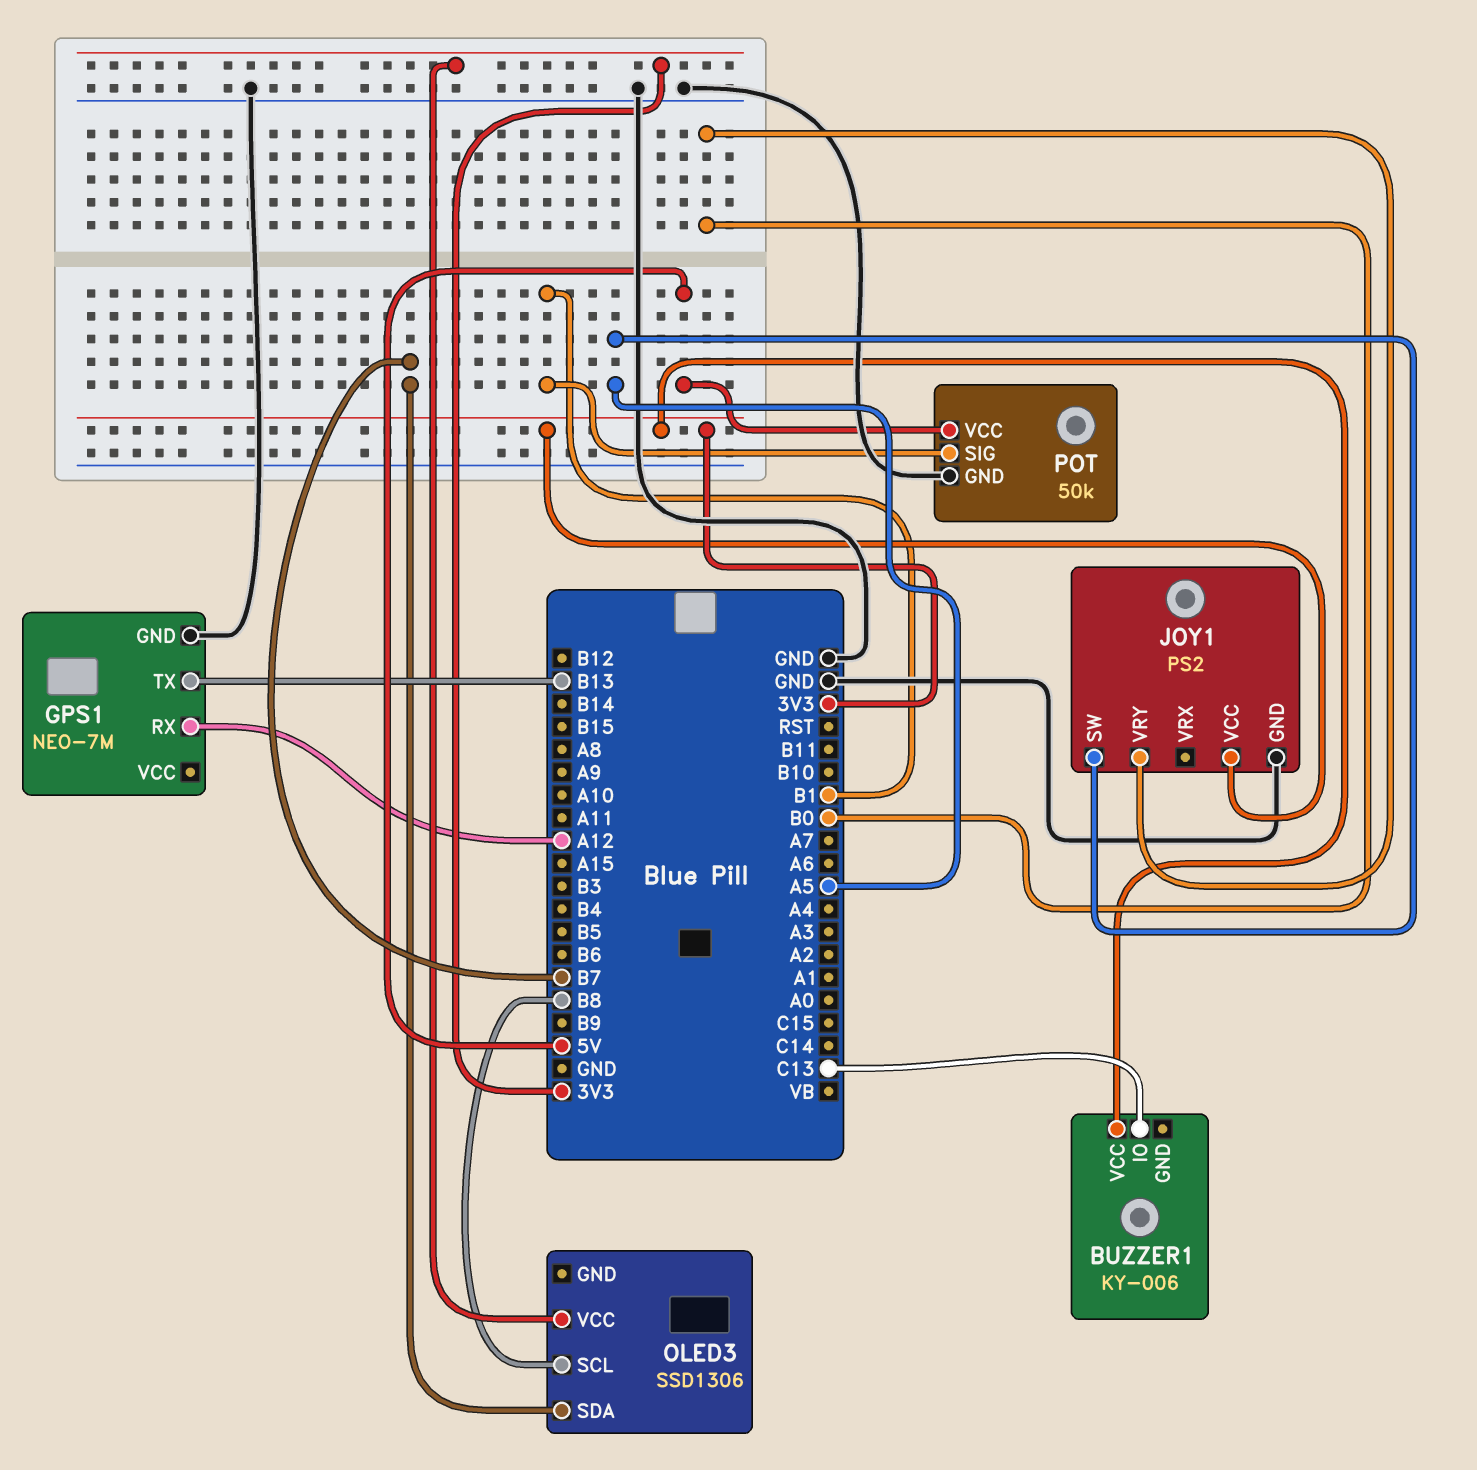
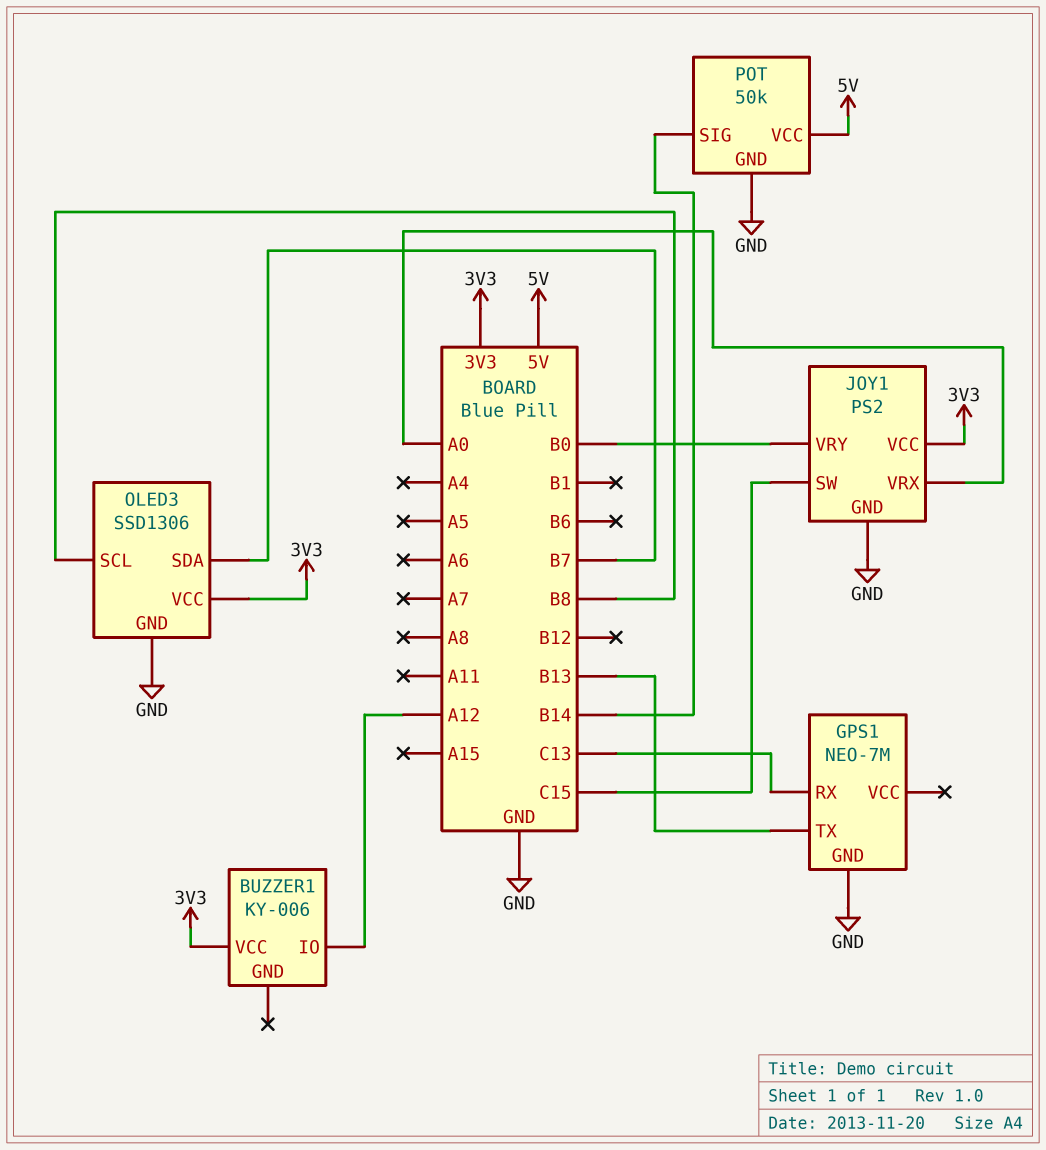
BUZZER1 pin IO: C13 -> A12
GPS1 pin RX: A12 -> C13
JOY1 pin SW: A5 -> C15
JOY1 pin VRX: none -> A0
OLED3 pin GND: none -> GND
POT pin SIG: B1 -> B14

